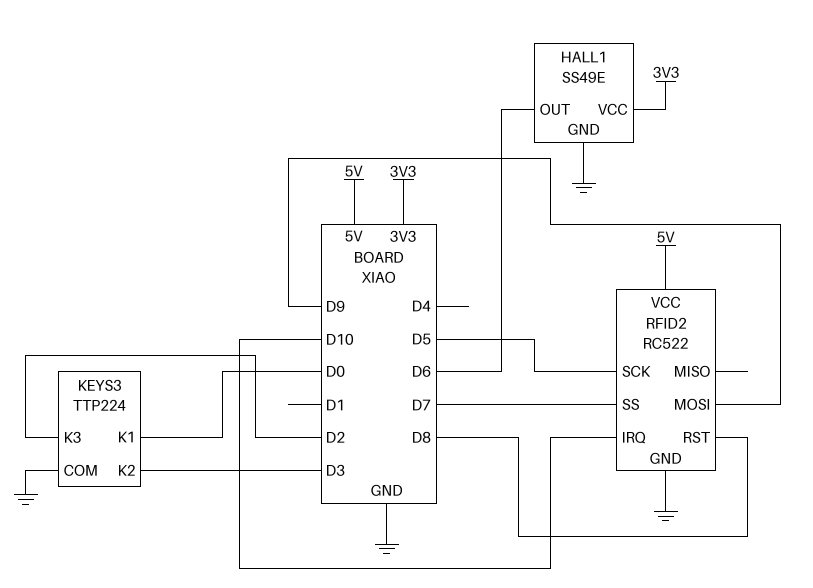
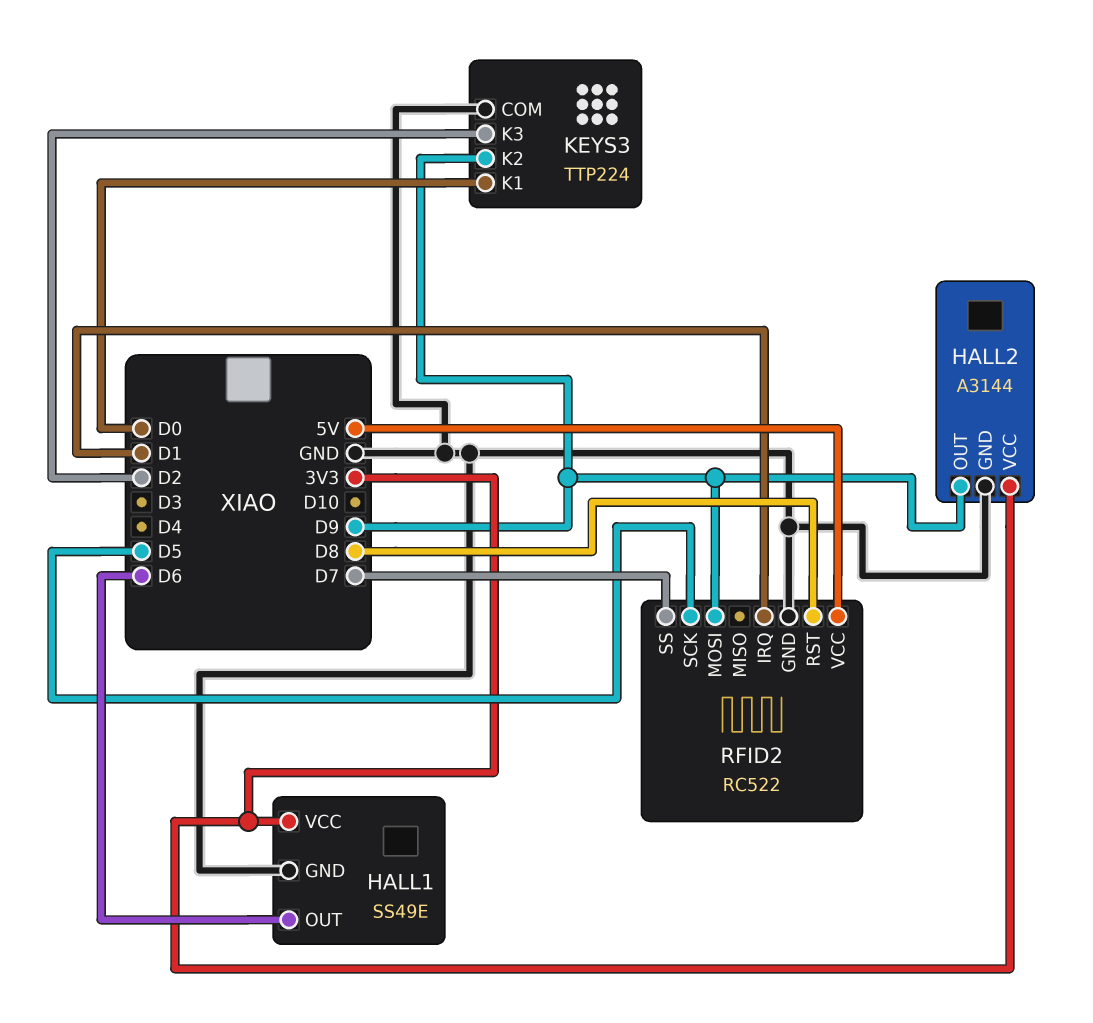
HALL2: none -> A3144
HALL2 pin GND: none -> GND
HALL2 pin OUT: none -> D9
HALL2 pin VCC: none -> 3V3
KEYS3 pin K2: D3 -> D9
RFID2 pin IRQ: D10 -> D1

